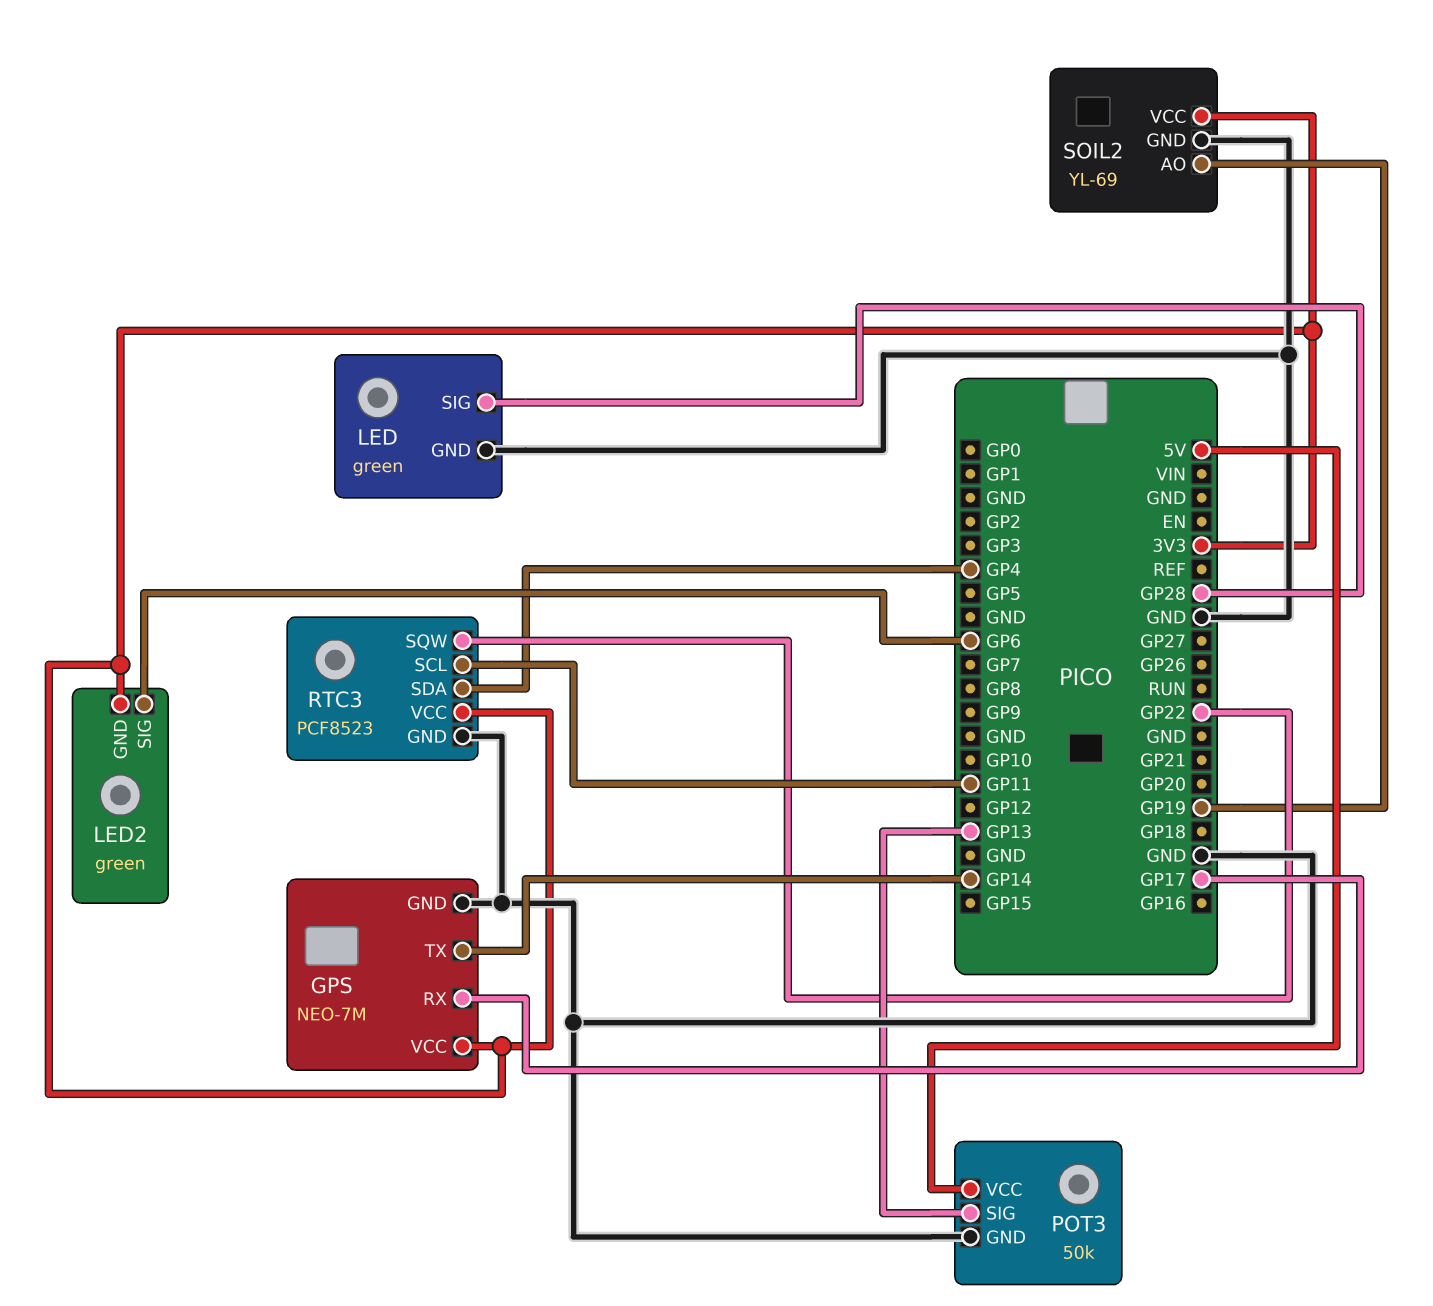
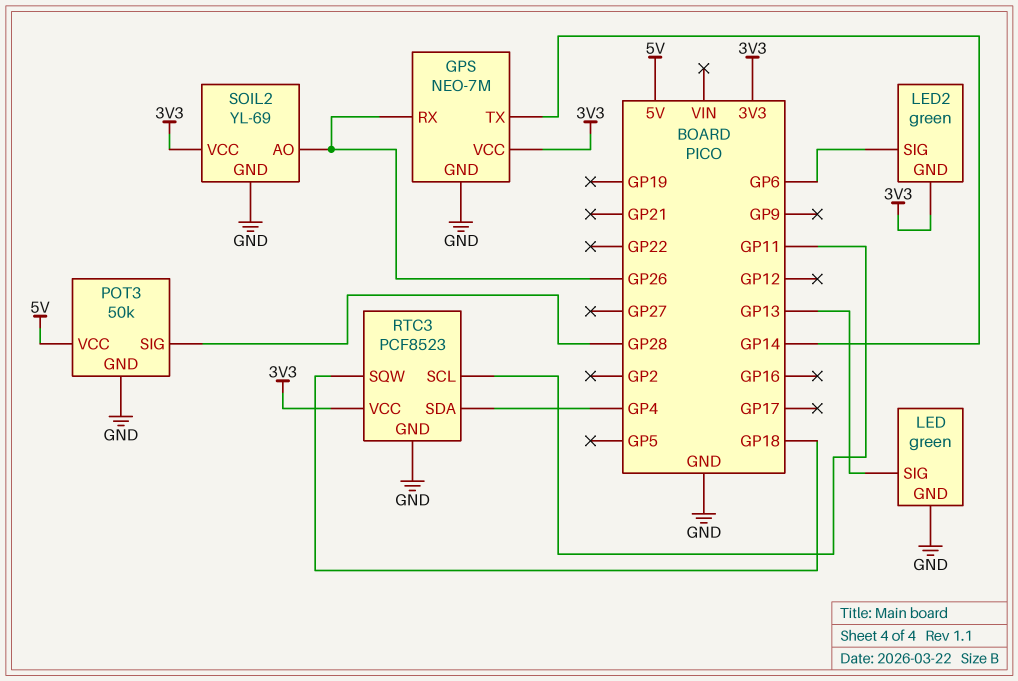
GPS pin RX: GP17 -> GP26
LED pin SIG: GP28 -> GP13
POT3 pin SIG: GP13 -> GP28
RTC3 pin SQW: GP22 -> GP18
SOIL2 pin AO: GP19 -> GP26

